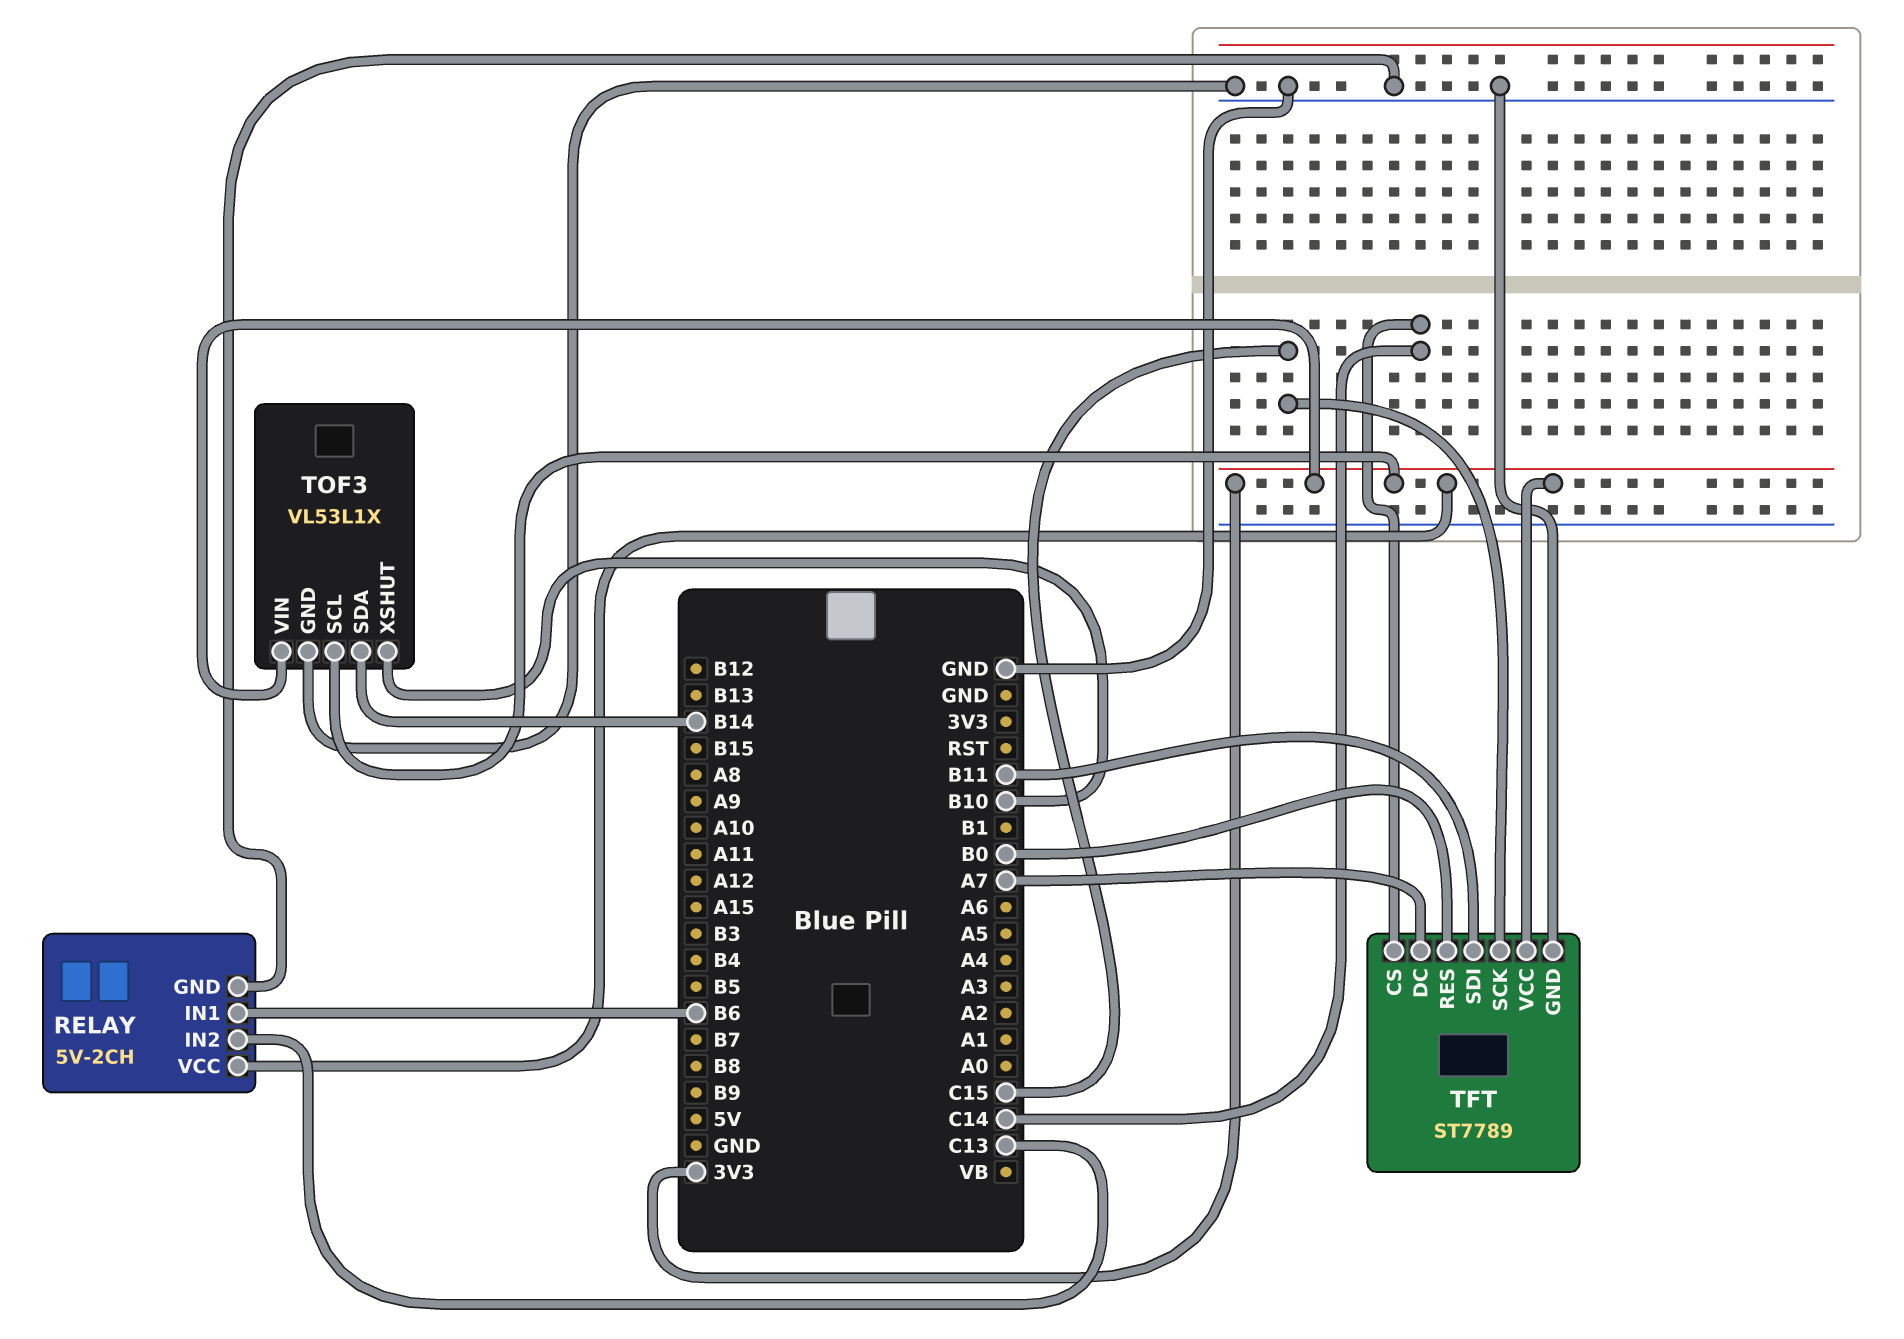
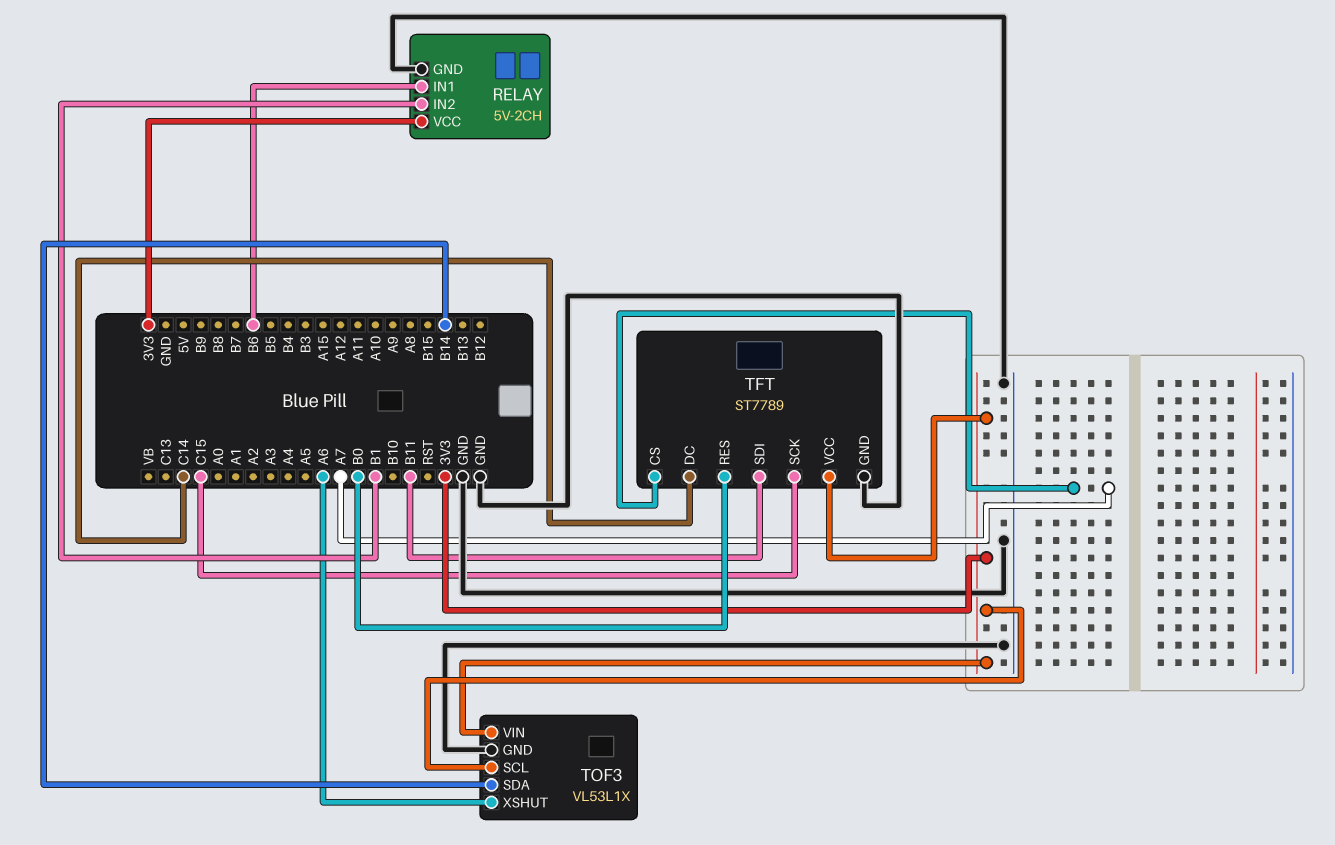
RELAY pin IN2: C13 -> B1
TFT pin CS: C14 -> A7
TFT pin DC: A7 -> C14
TOF3 pin XSHUT: B10 -> A6

